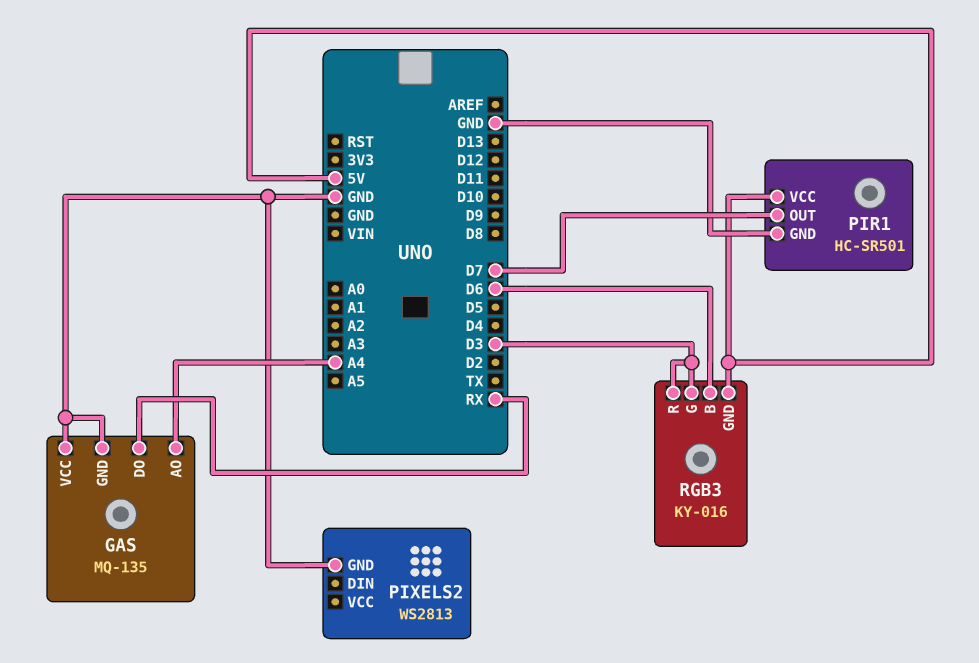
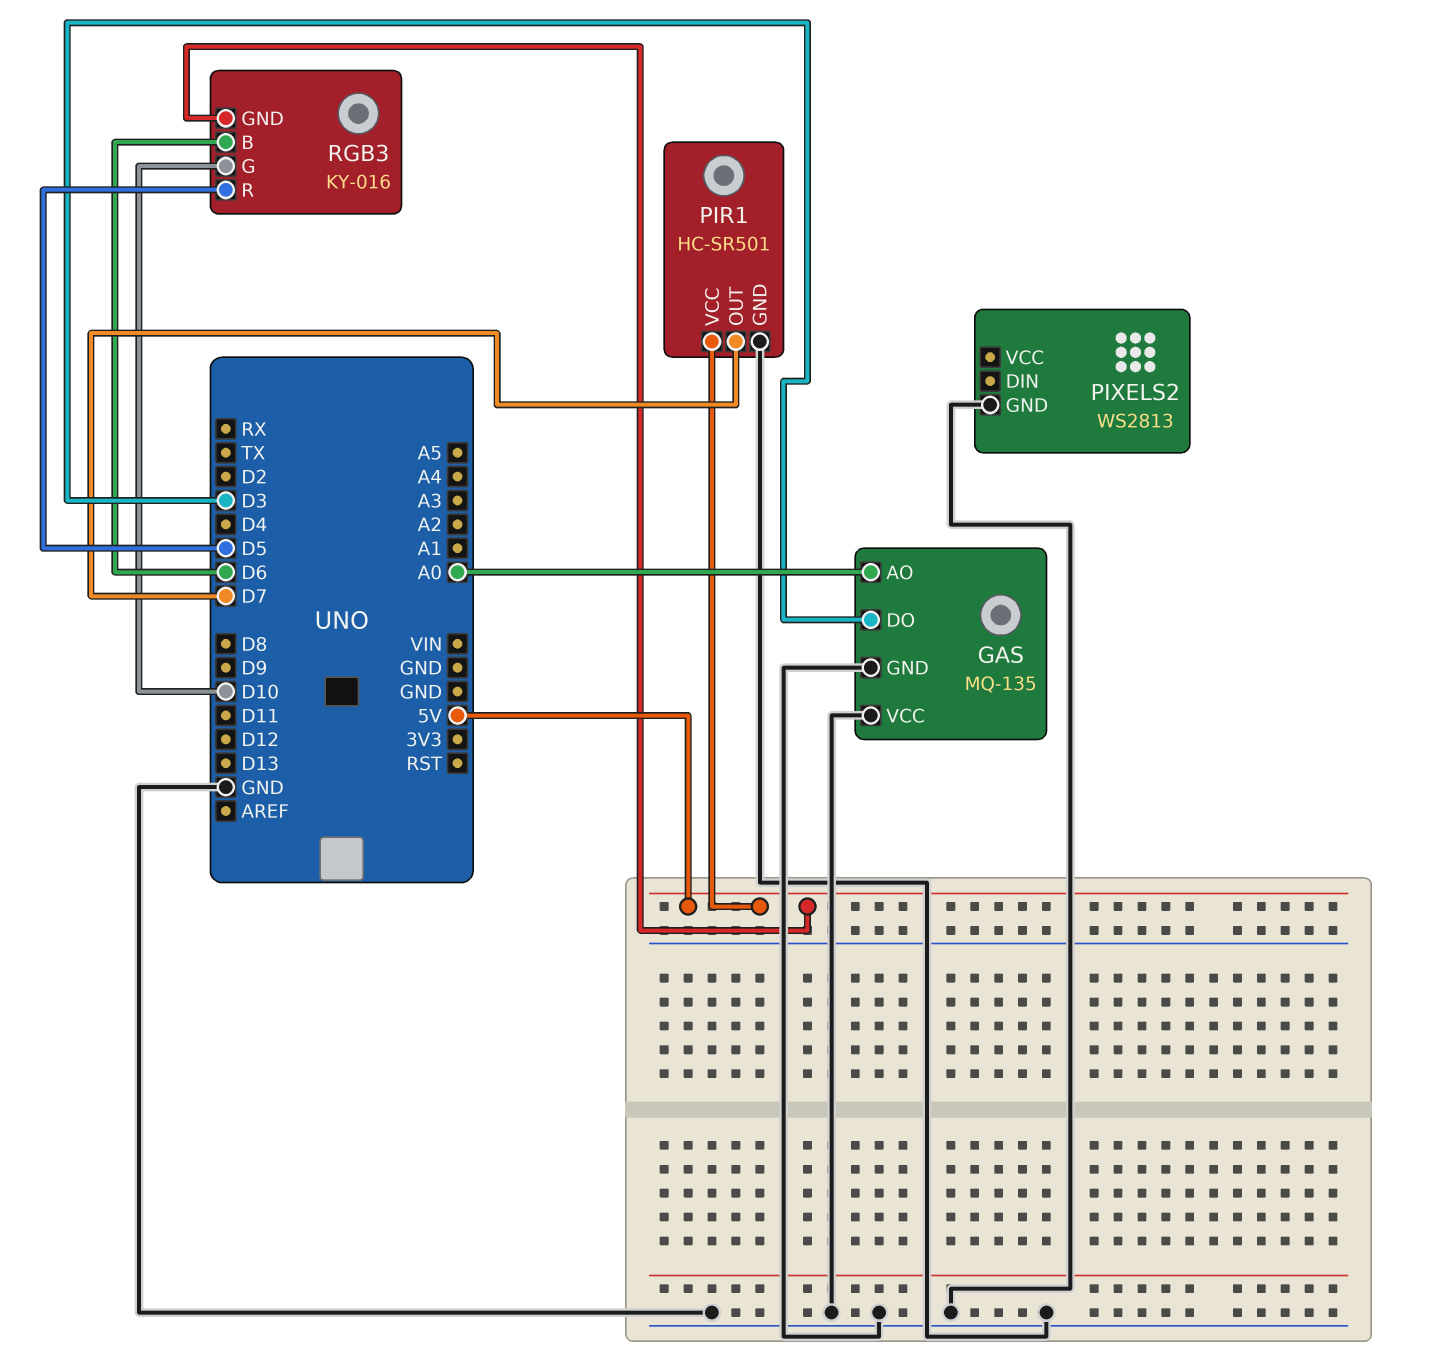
GAS pin AO: A4 -> A0
GAS pin DO: RX -> D3
RGB3 pin G: D3 -> D10
RGB3 pin R: D3 -> D5

